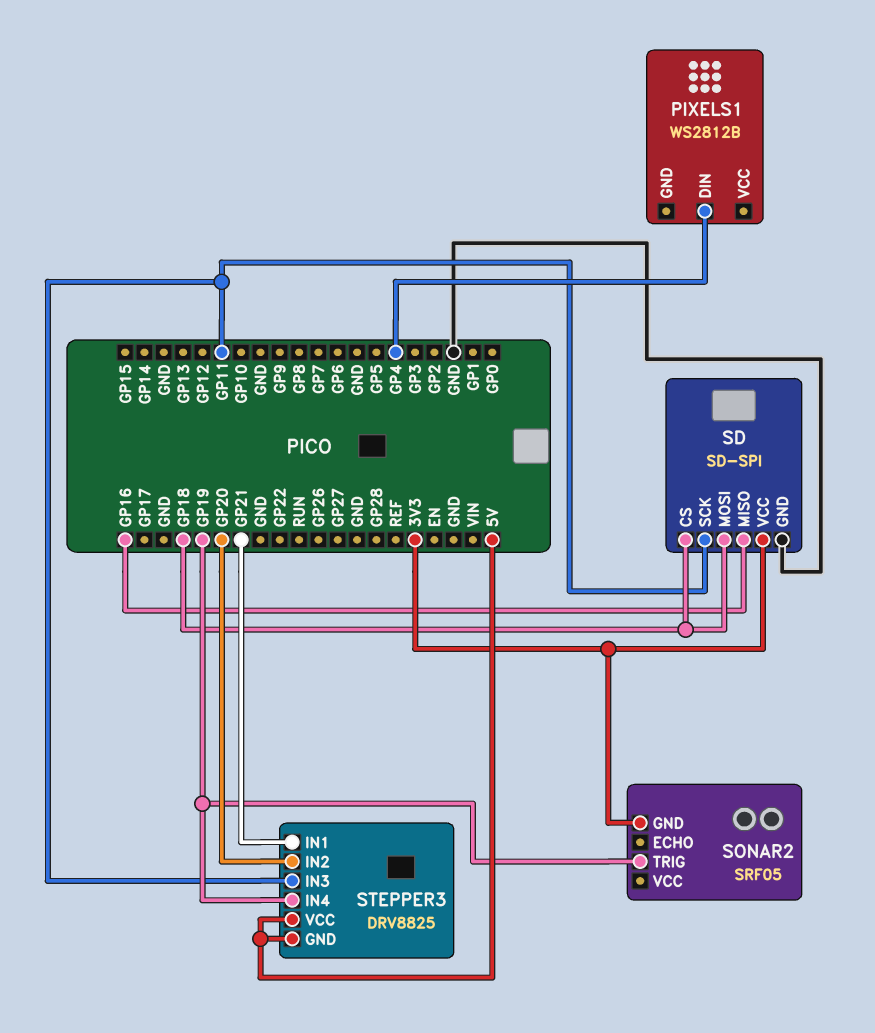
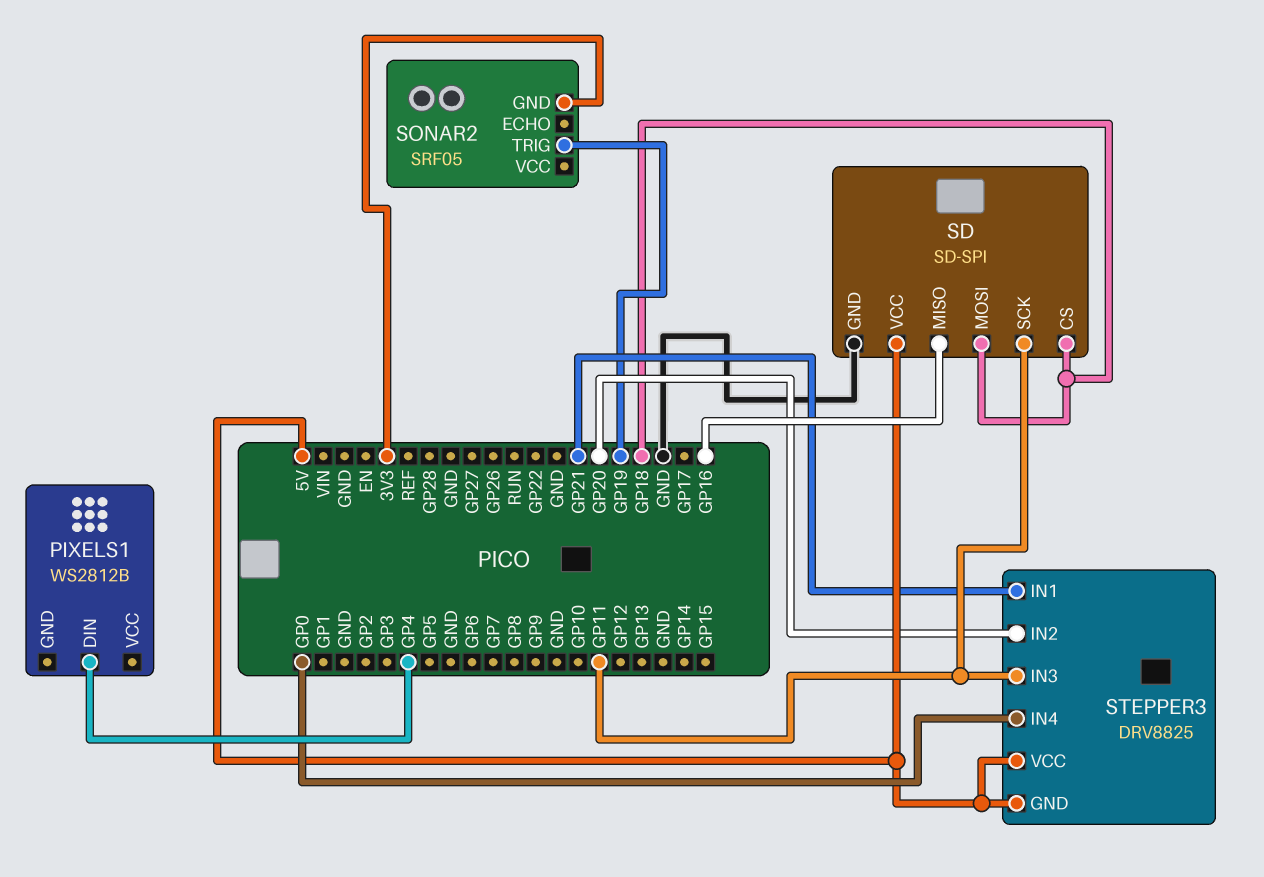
SD pin VCC: 3V3 -> 5V
STEPPER3 pin IN4: GP19 -> GP0

